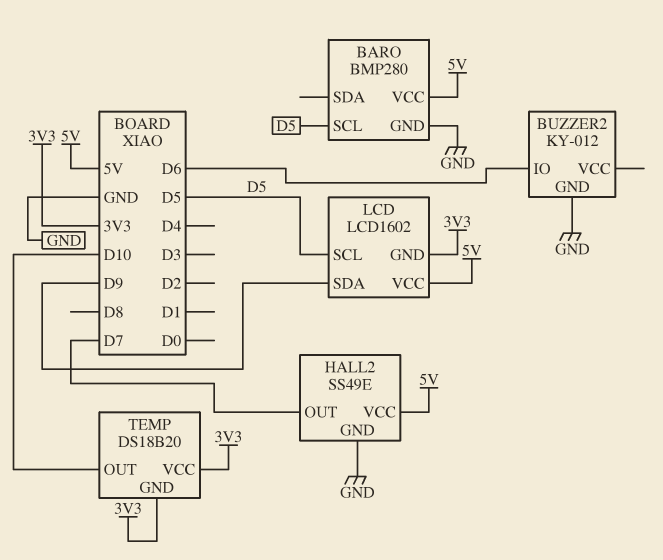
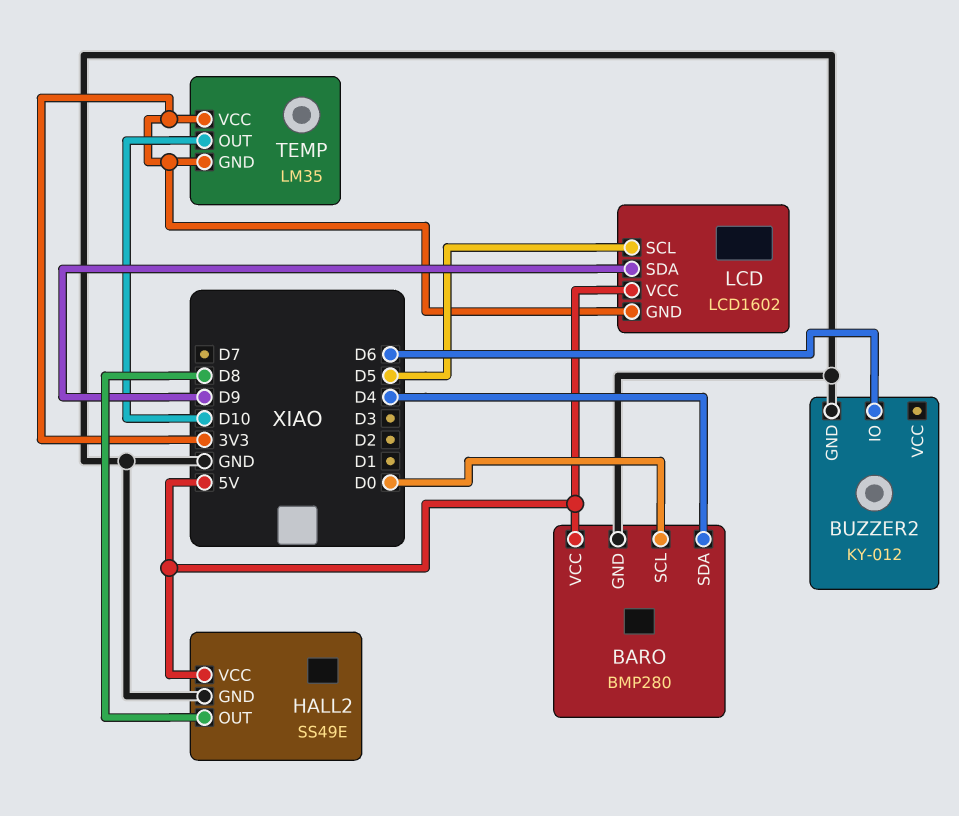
BARO pin SCL: D5 -> D0
BARO pin SDA: none -> D4
HALL2 pin OUT: D7 -> D8
TEMP: DS18B20 -> LM35

